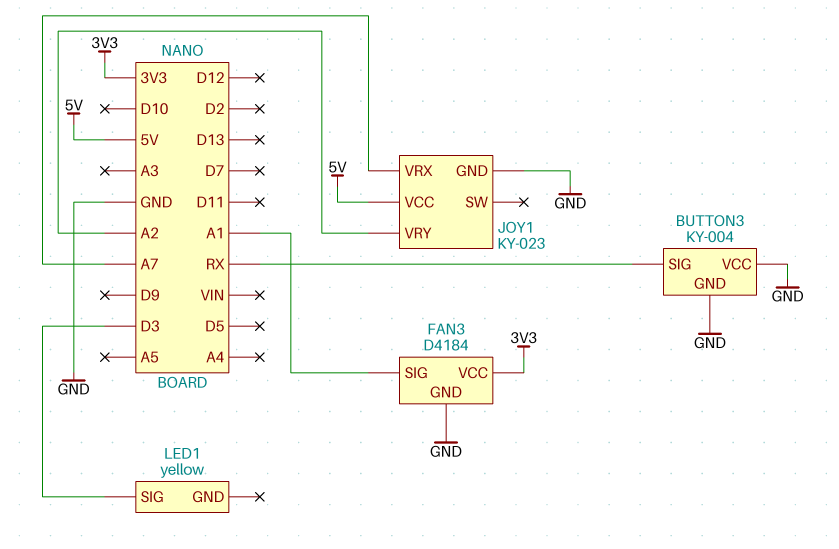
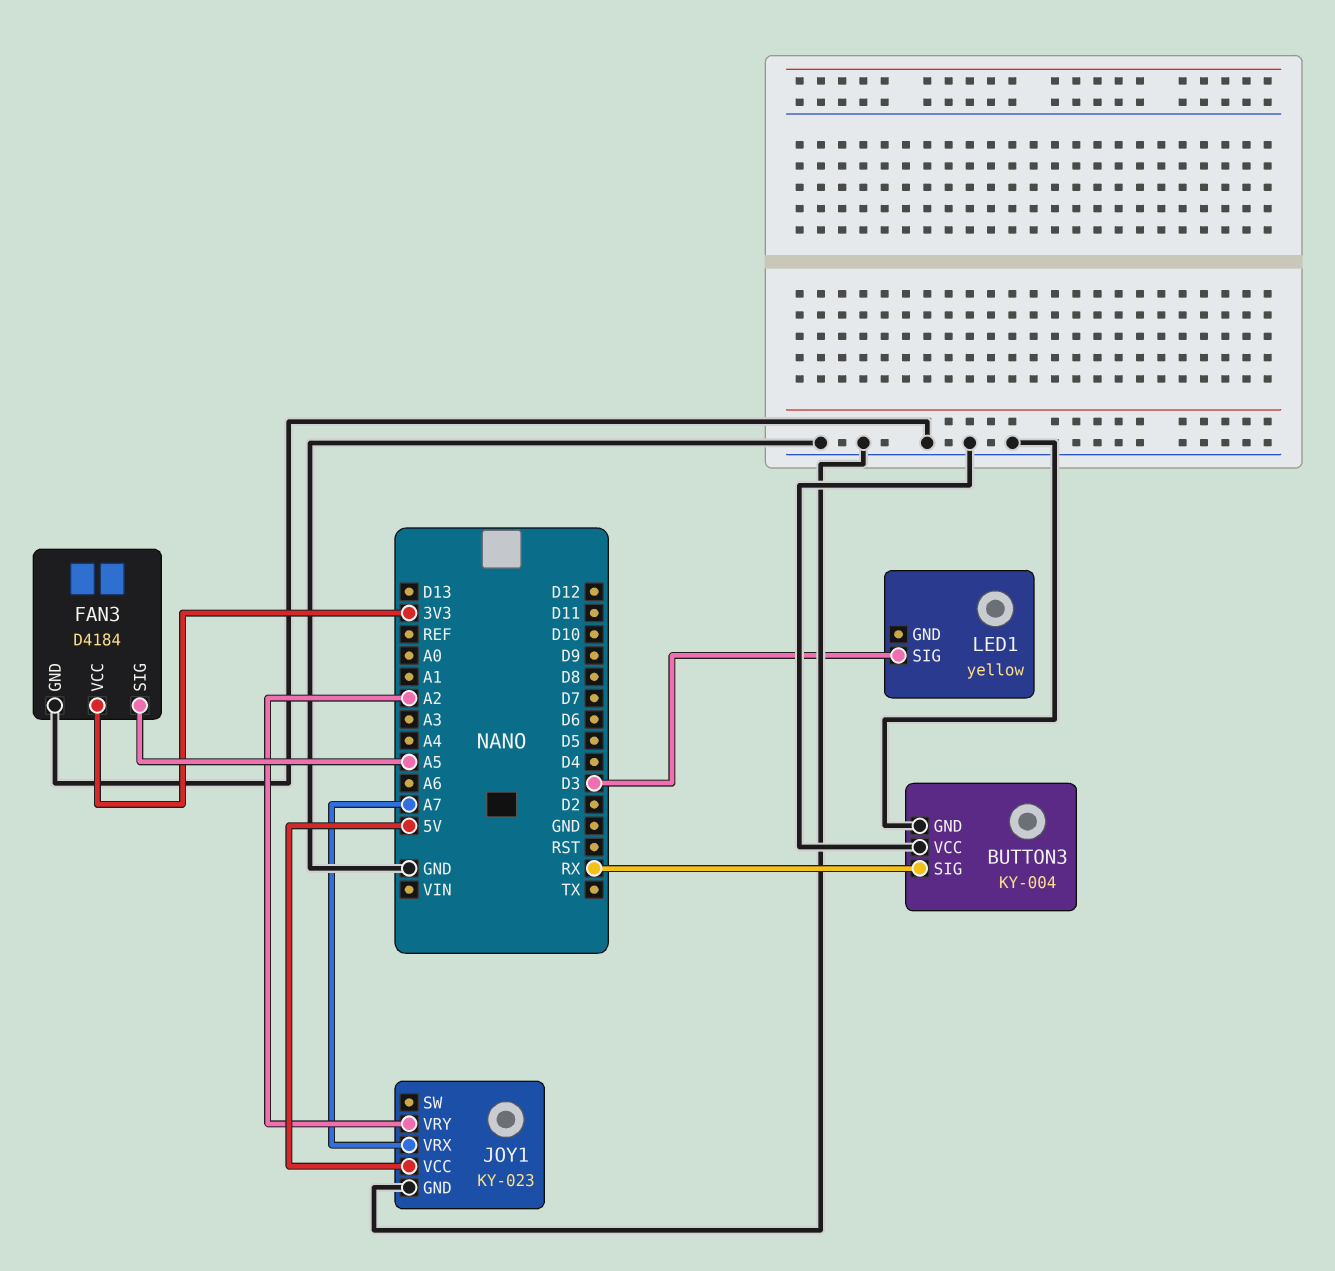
FAN3 pin SIG: A1 -> A5

